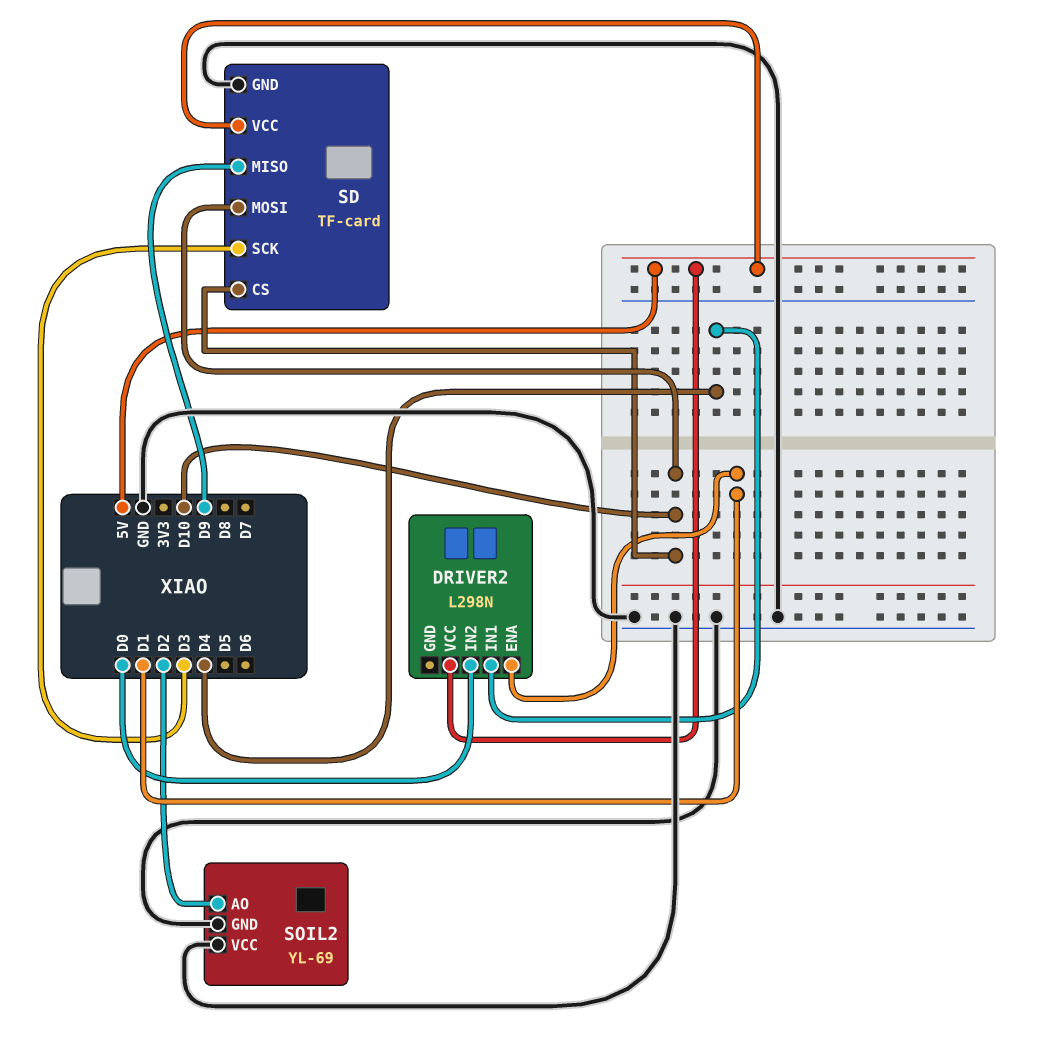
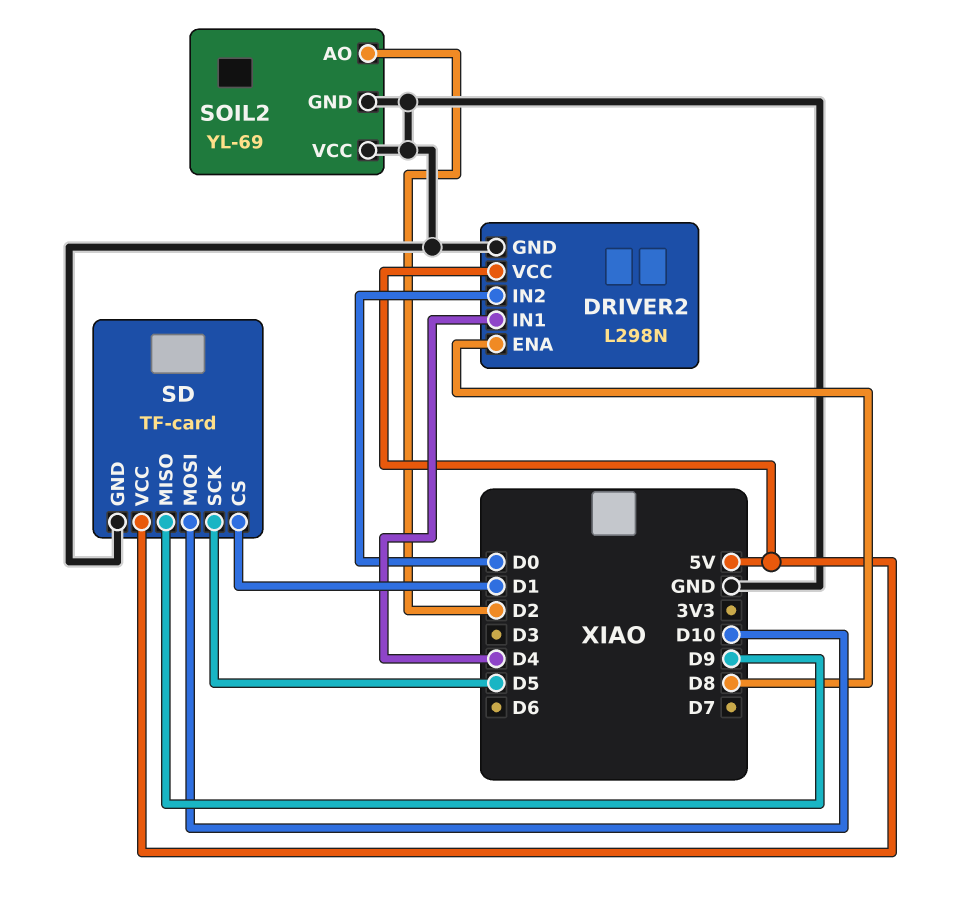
DRIVER2 pin ENA: D1 -> D8
DRIVER2 pin GND: none -> GND
SD pin CS: D10 -> D1
SD pin SCK: D3 -> D5

